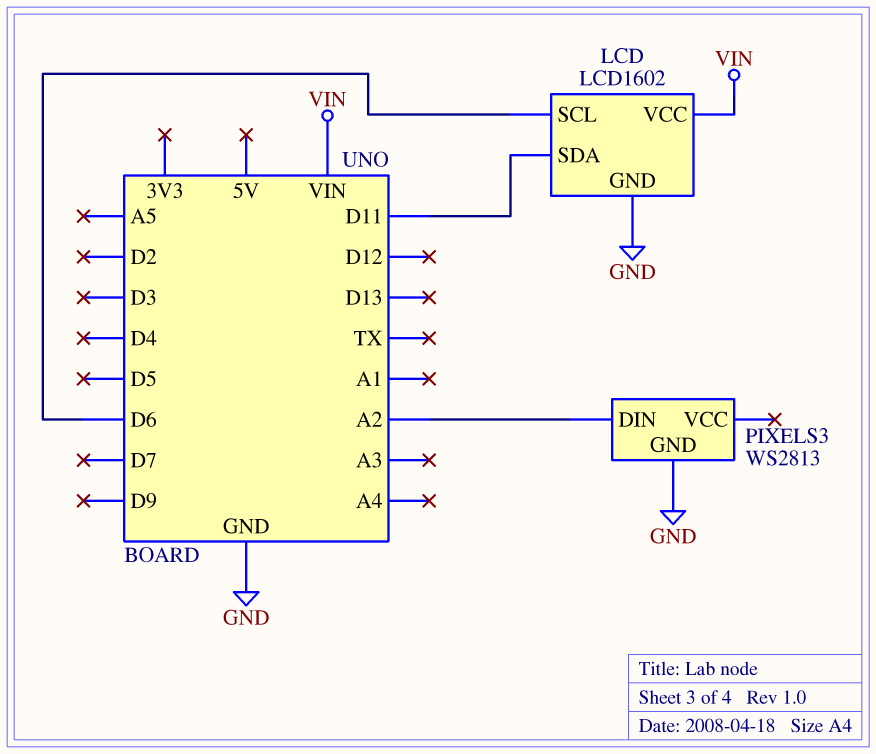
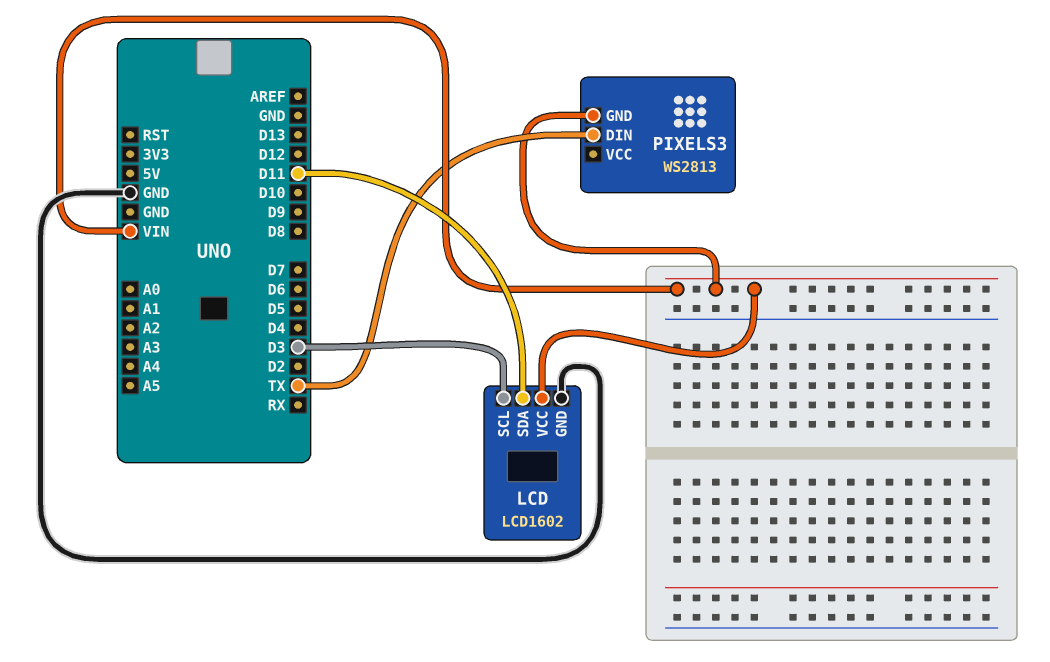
LCD pin SCL: D6 -> D3
PIXELS3 pin DIN: A2 -> TX
PIXELS3 pin GND: GND -> VIN

